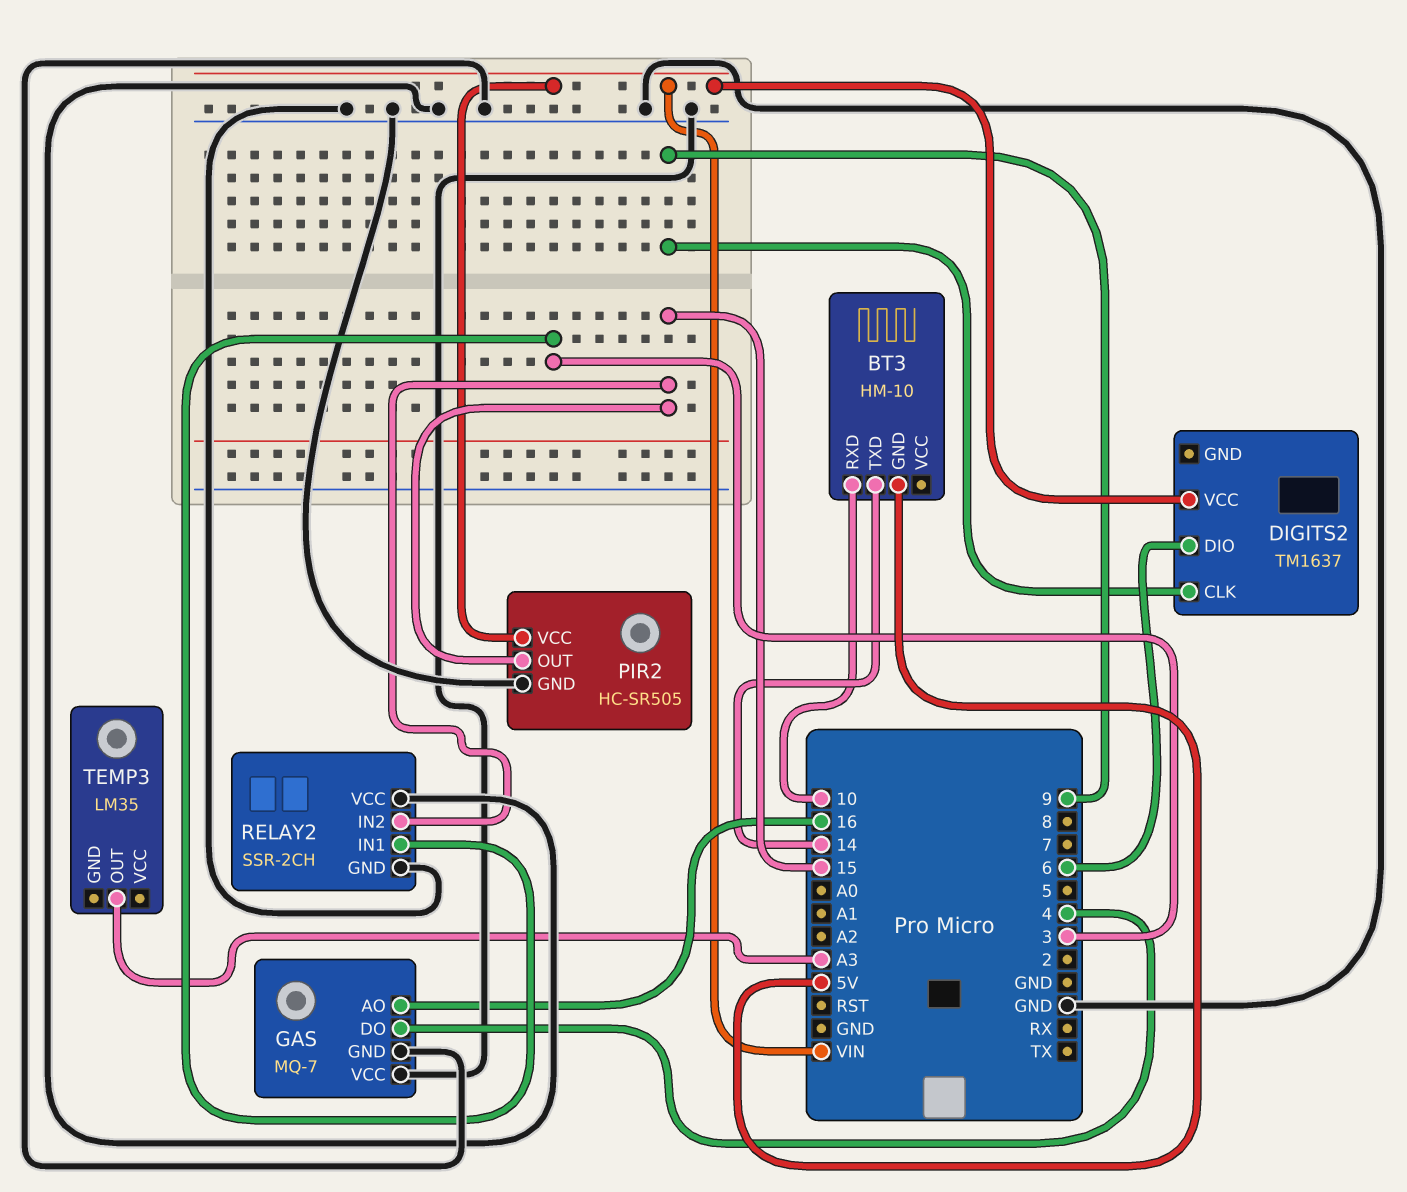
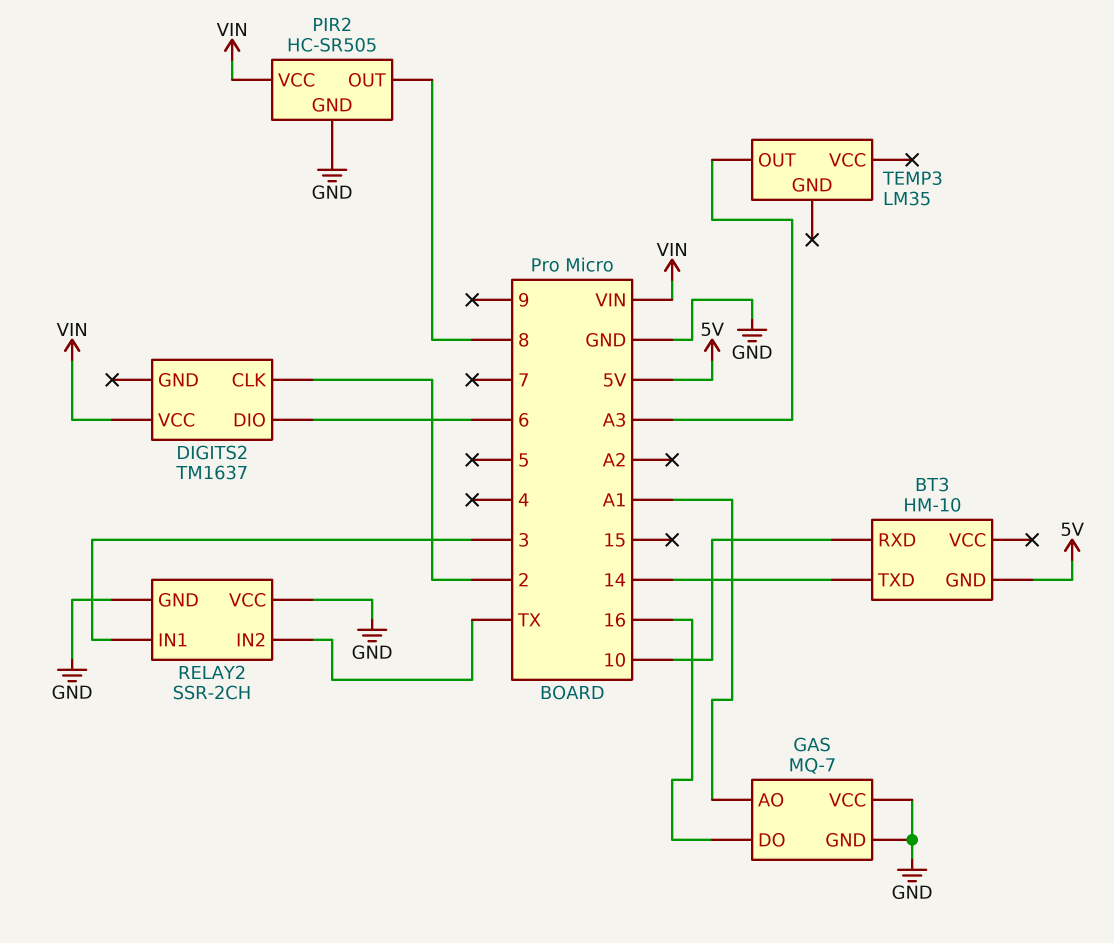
DIGITS2 pin CLK: 9 -> 2
GAS pin AO: 16 -> A1
GAS pin DO: 4 -> 16
PIR2 pin OUT: 15 -> 8
RELAY2 pin IN2: 15 -> TX

